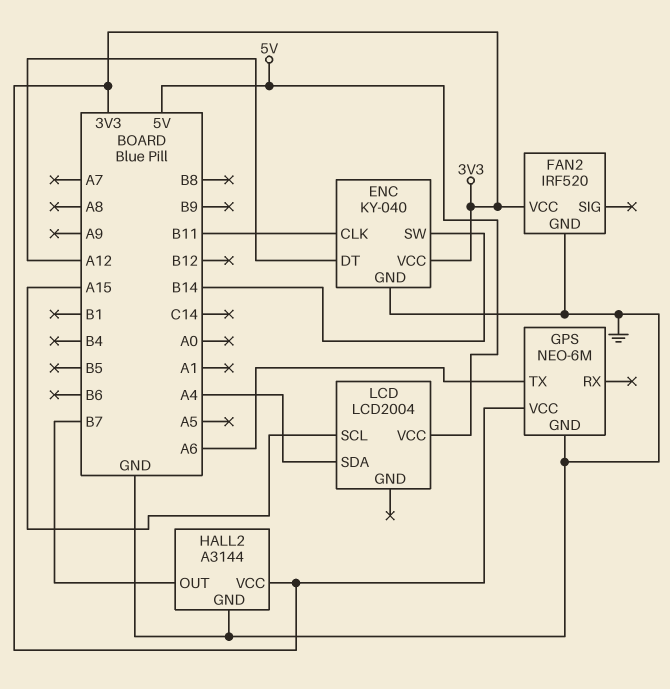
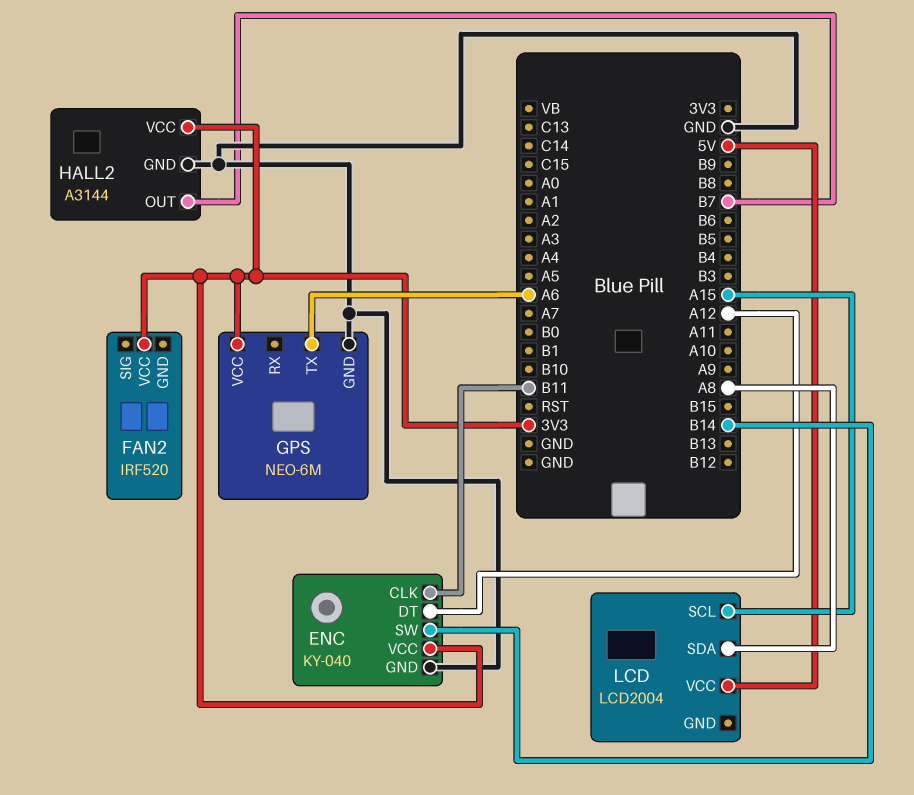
FAN2 pin GND: GND -> none
LCD pin SDA: A4 -> A8

